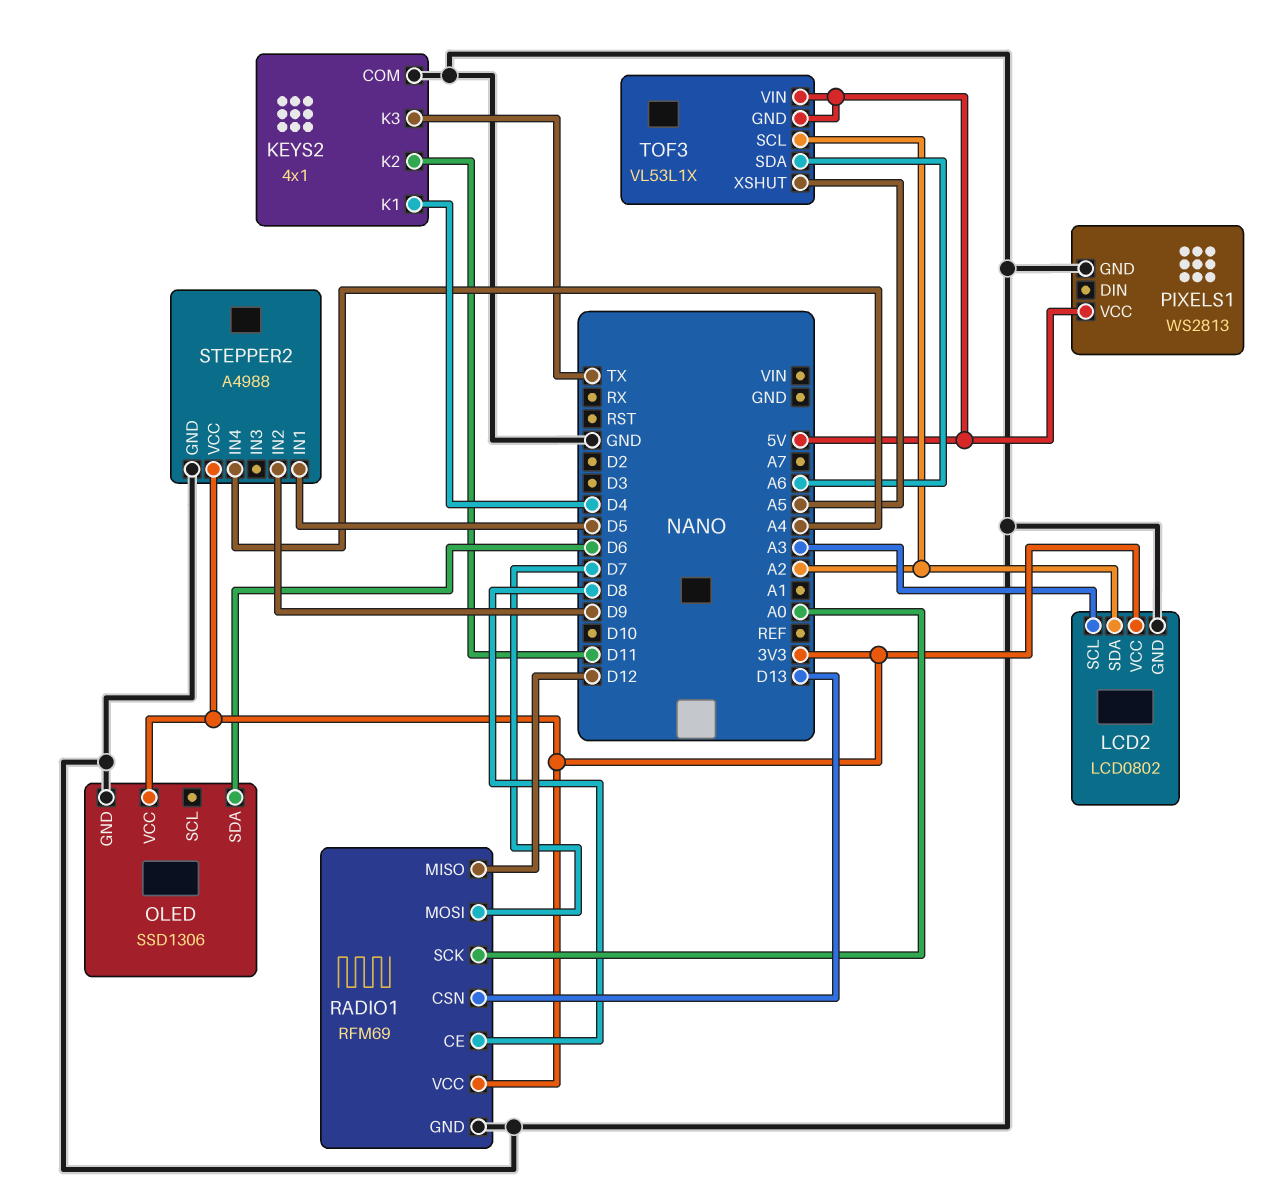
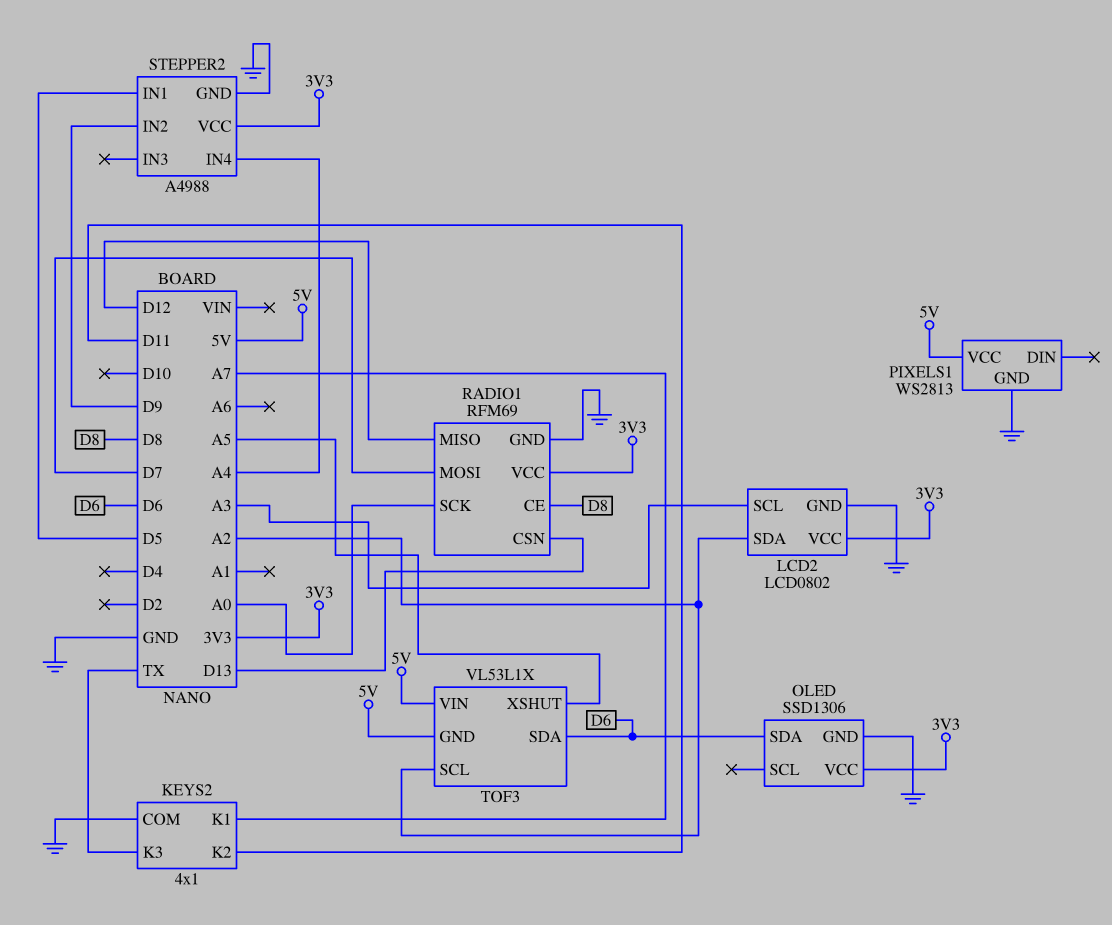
KEYS2 pin K1: D4 -> A7
TOF3 pin SDA: A6 -> D6

